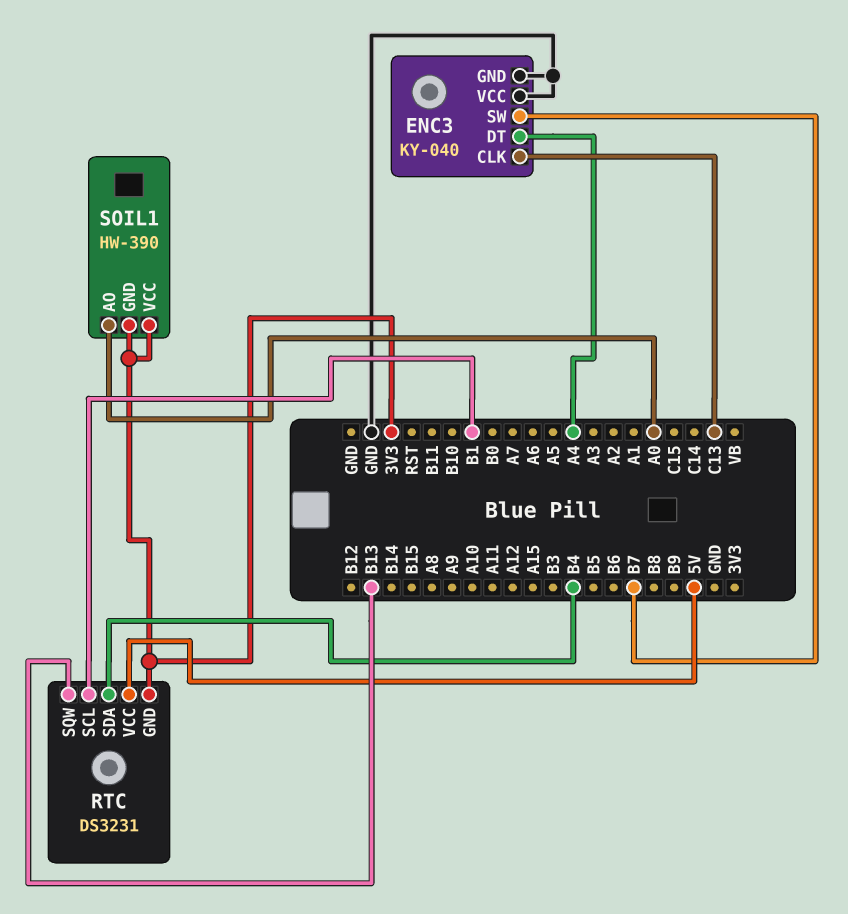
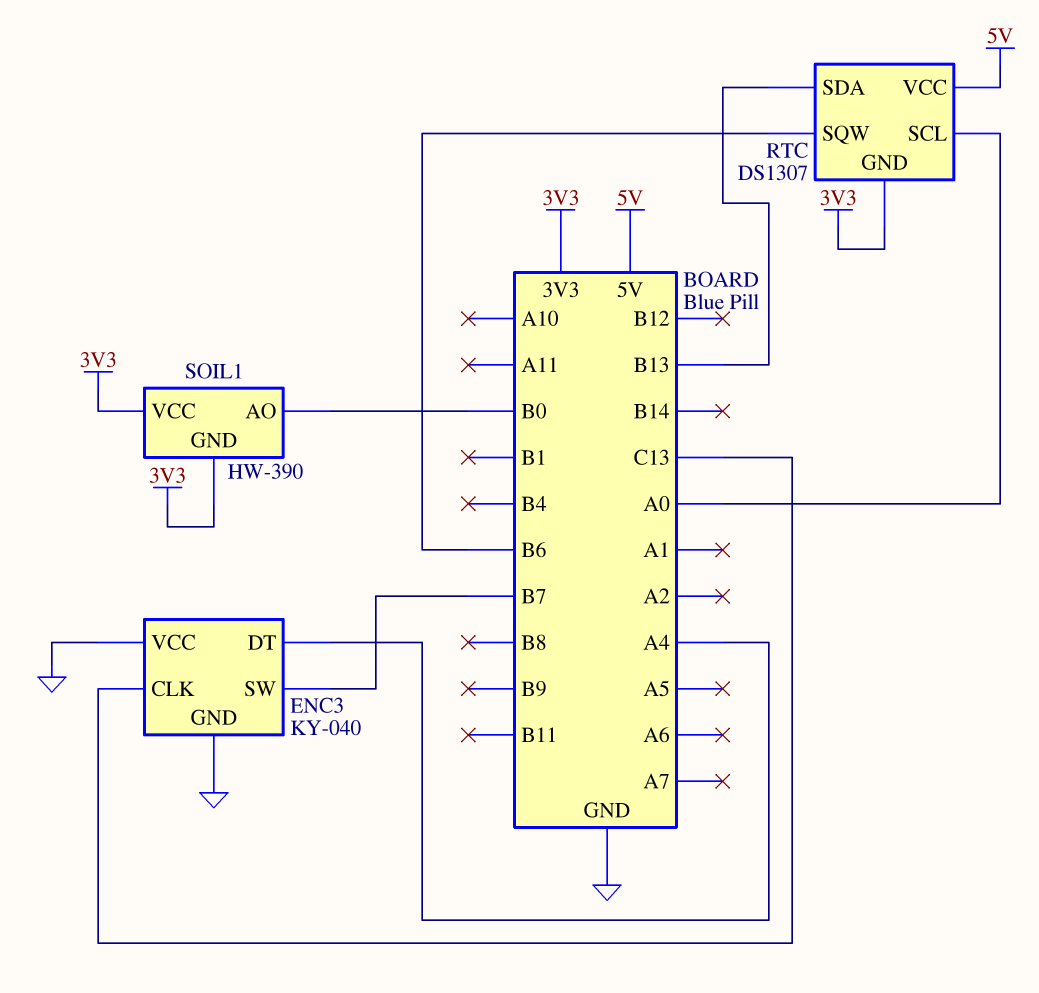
RTC: DS3231 -> DS1307
RTC pin SCL: B1 -> A0
RTC pin SDA: B4 -> B13
RTC pin SQW: B13 -> B6
SOIL1 pin AO: A0 -> B0

